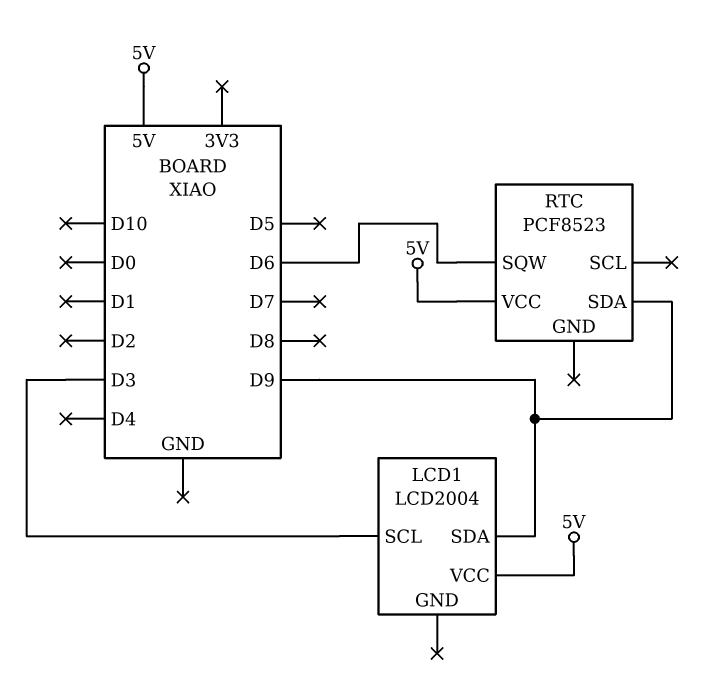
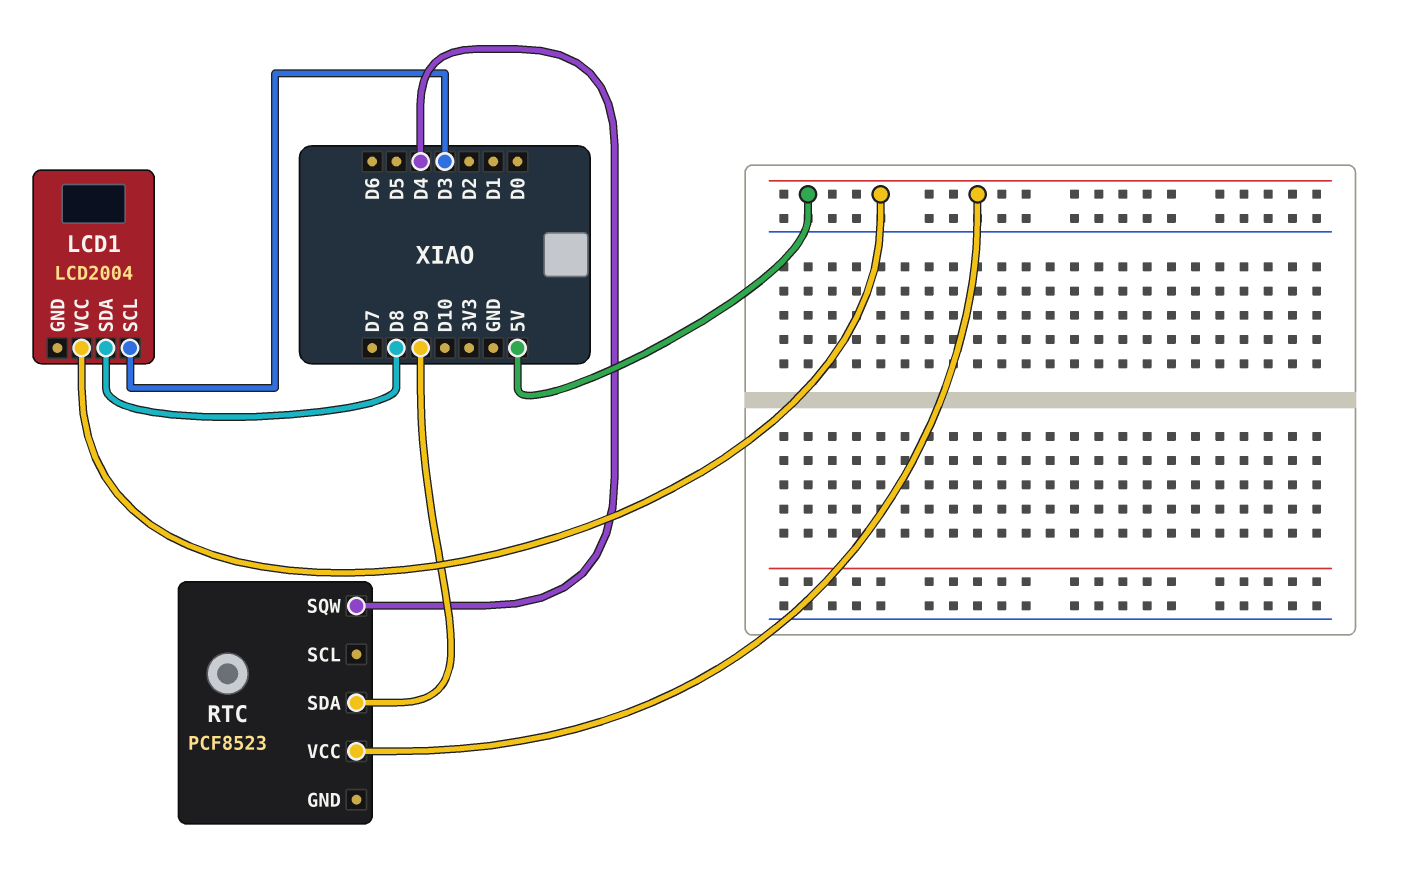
LCD1 pin SDA: D9 -> D8
RTC pin SQW: D6 -> D4

